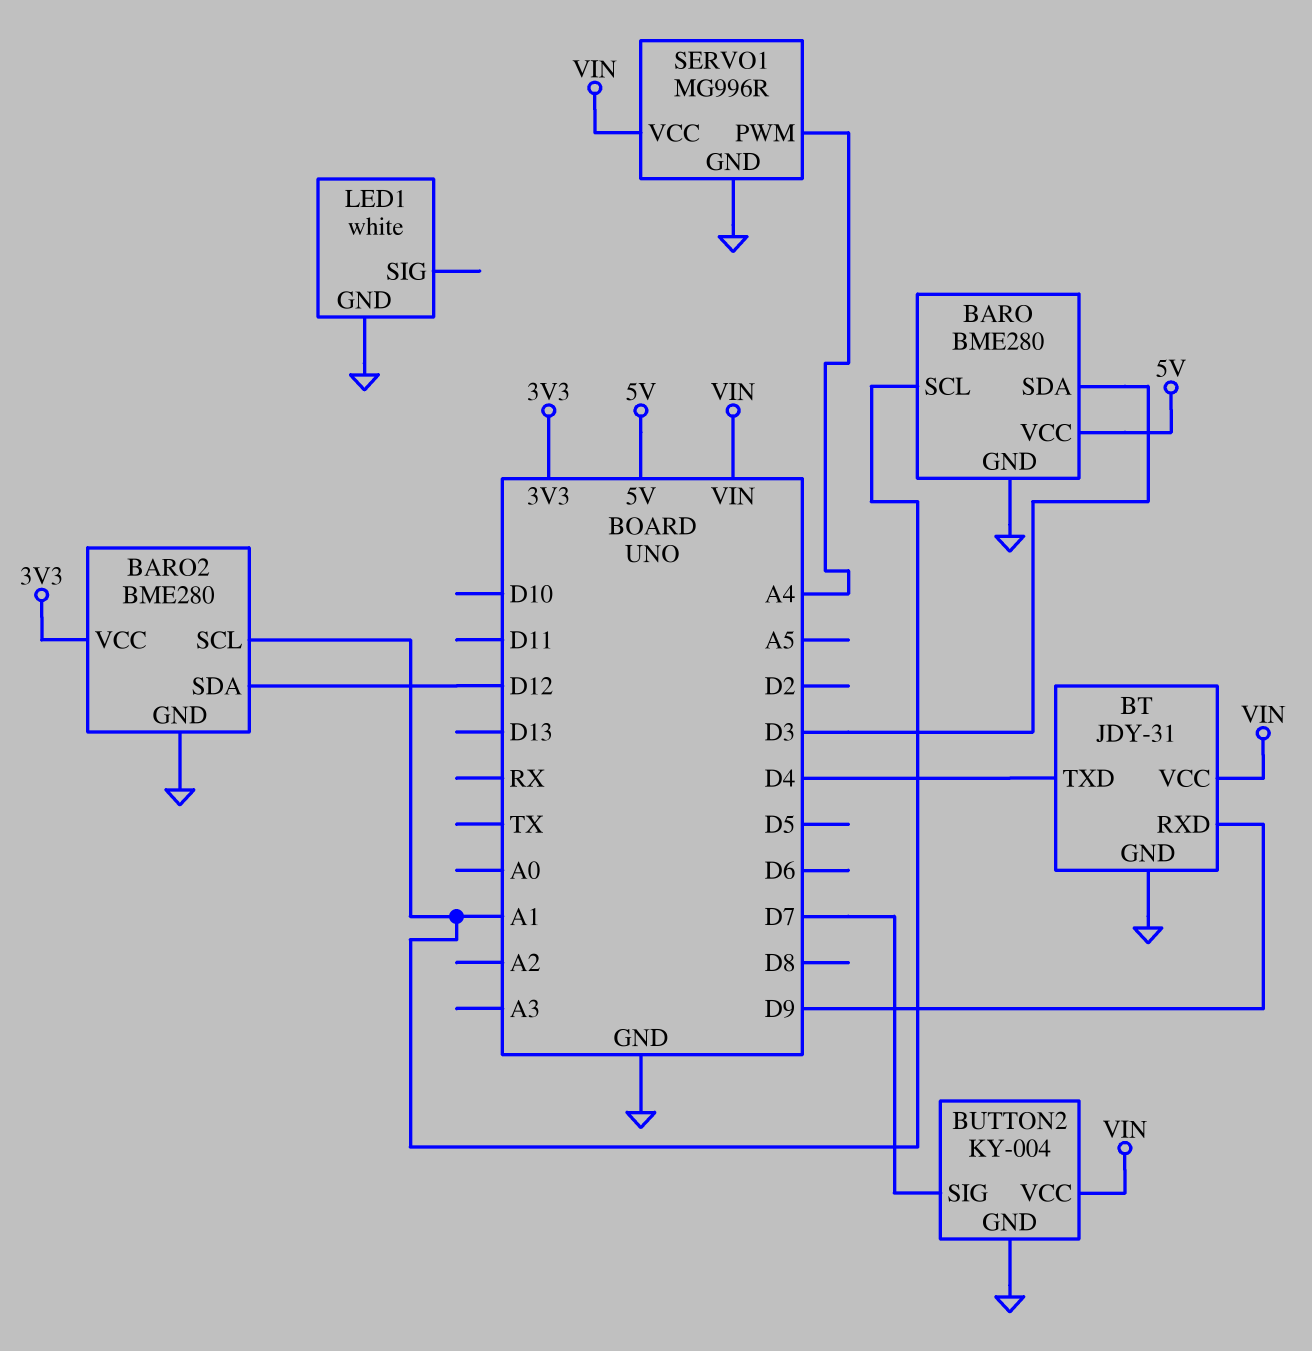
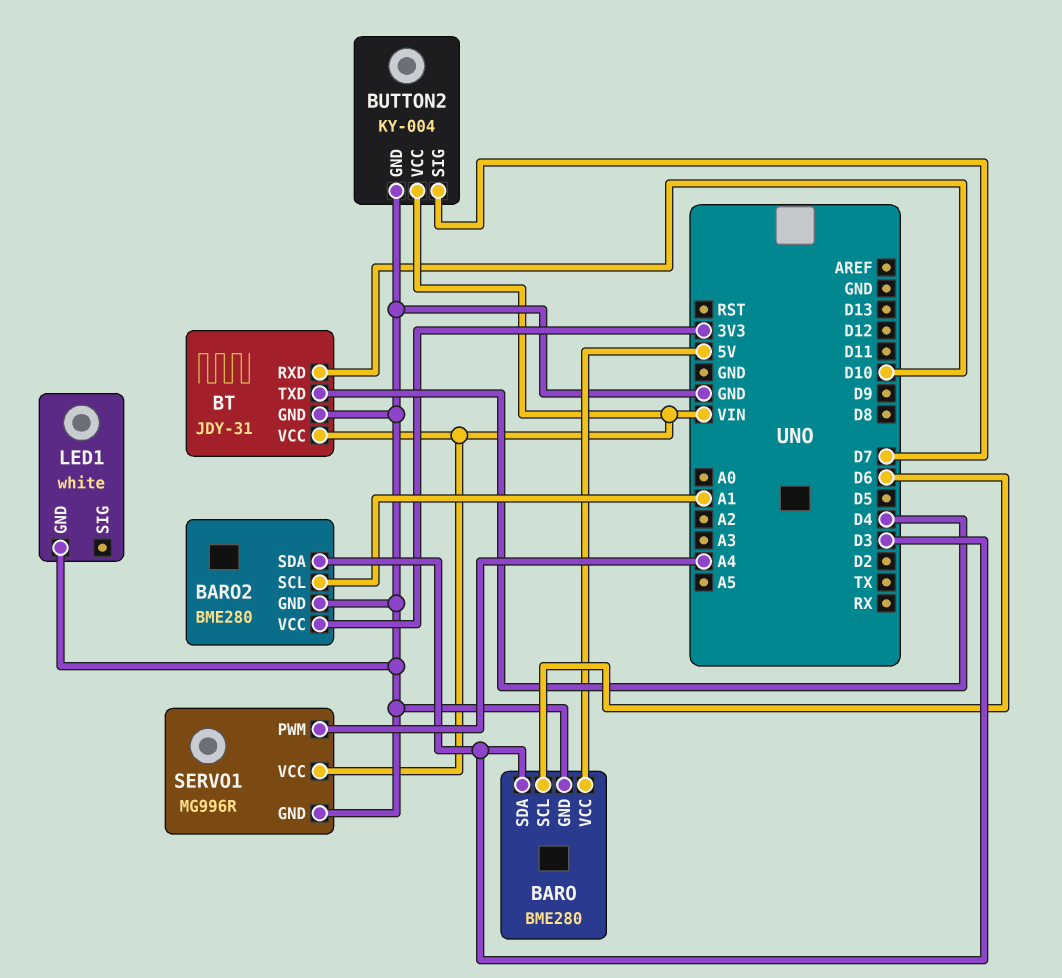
BARO pin SCL: A1 -> D6
BARO2 pin SDA: D12 -> D3
BT pin RXD: D9 -> D10

